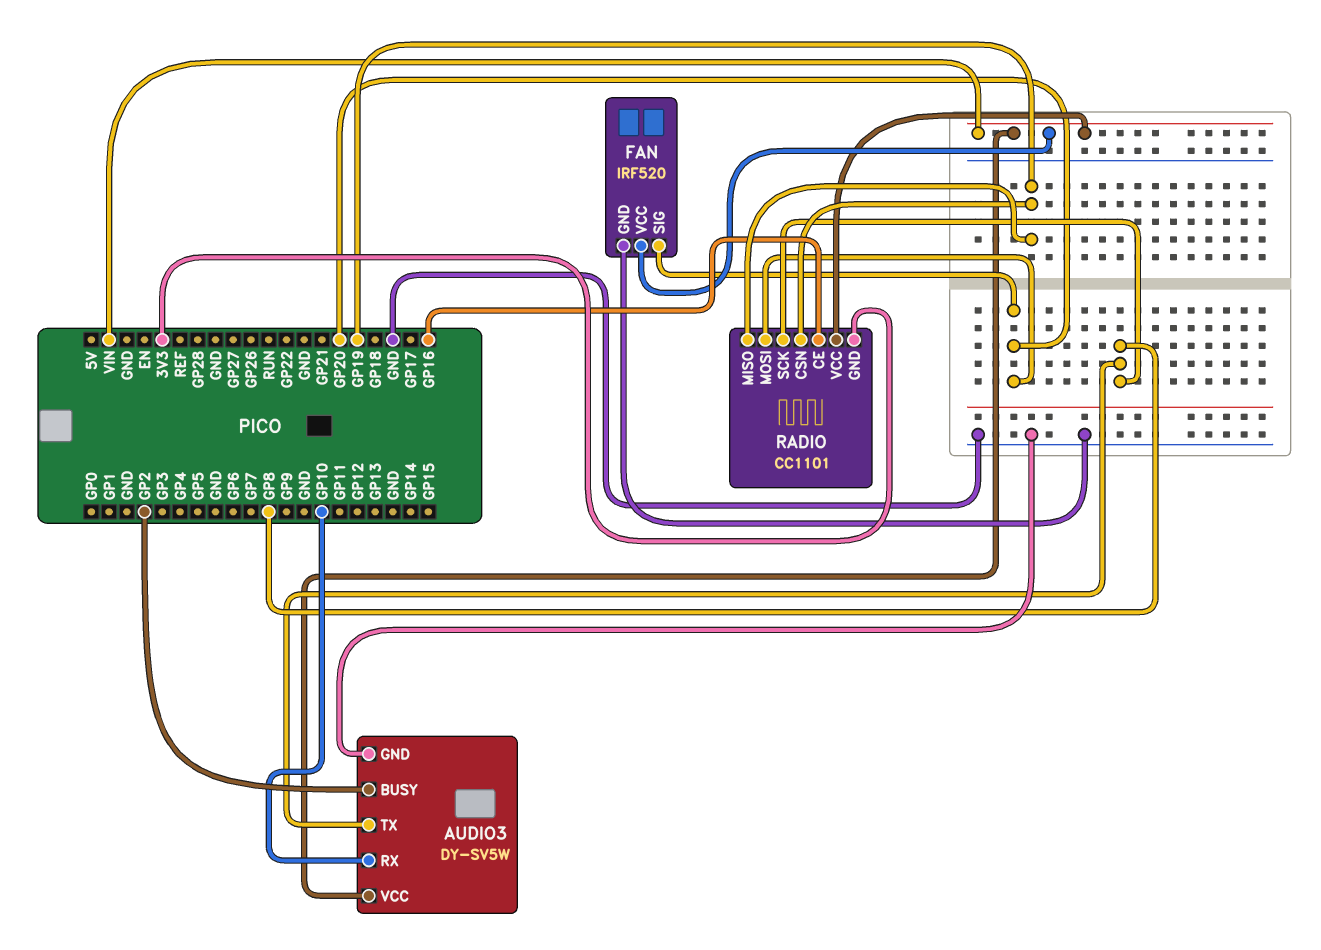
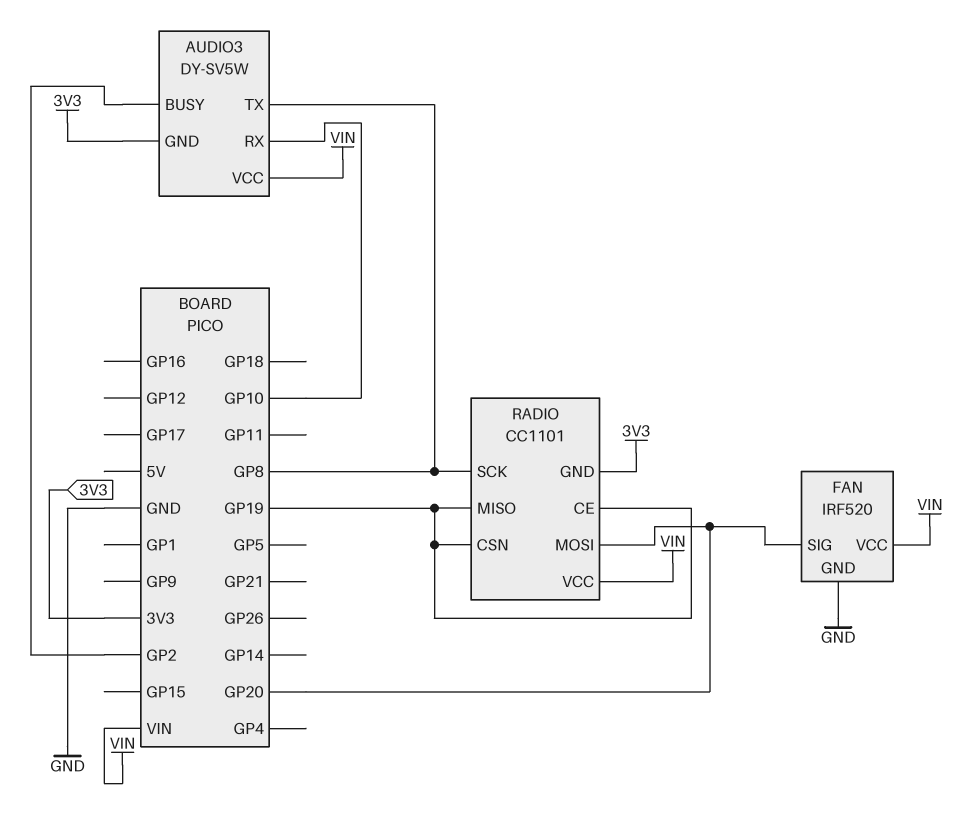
AUDIO3 pin GND: GND -> 3V3
RADIO pin CE: GP16 -> GP19

